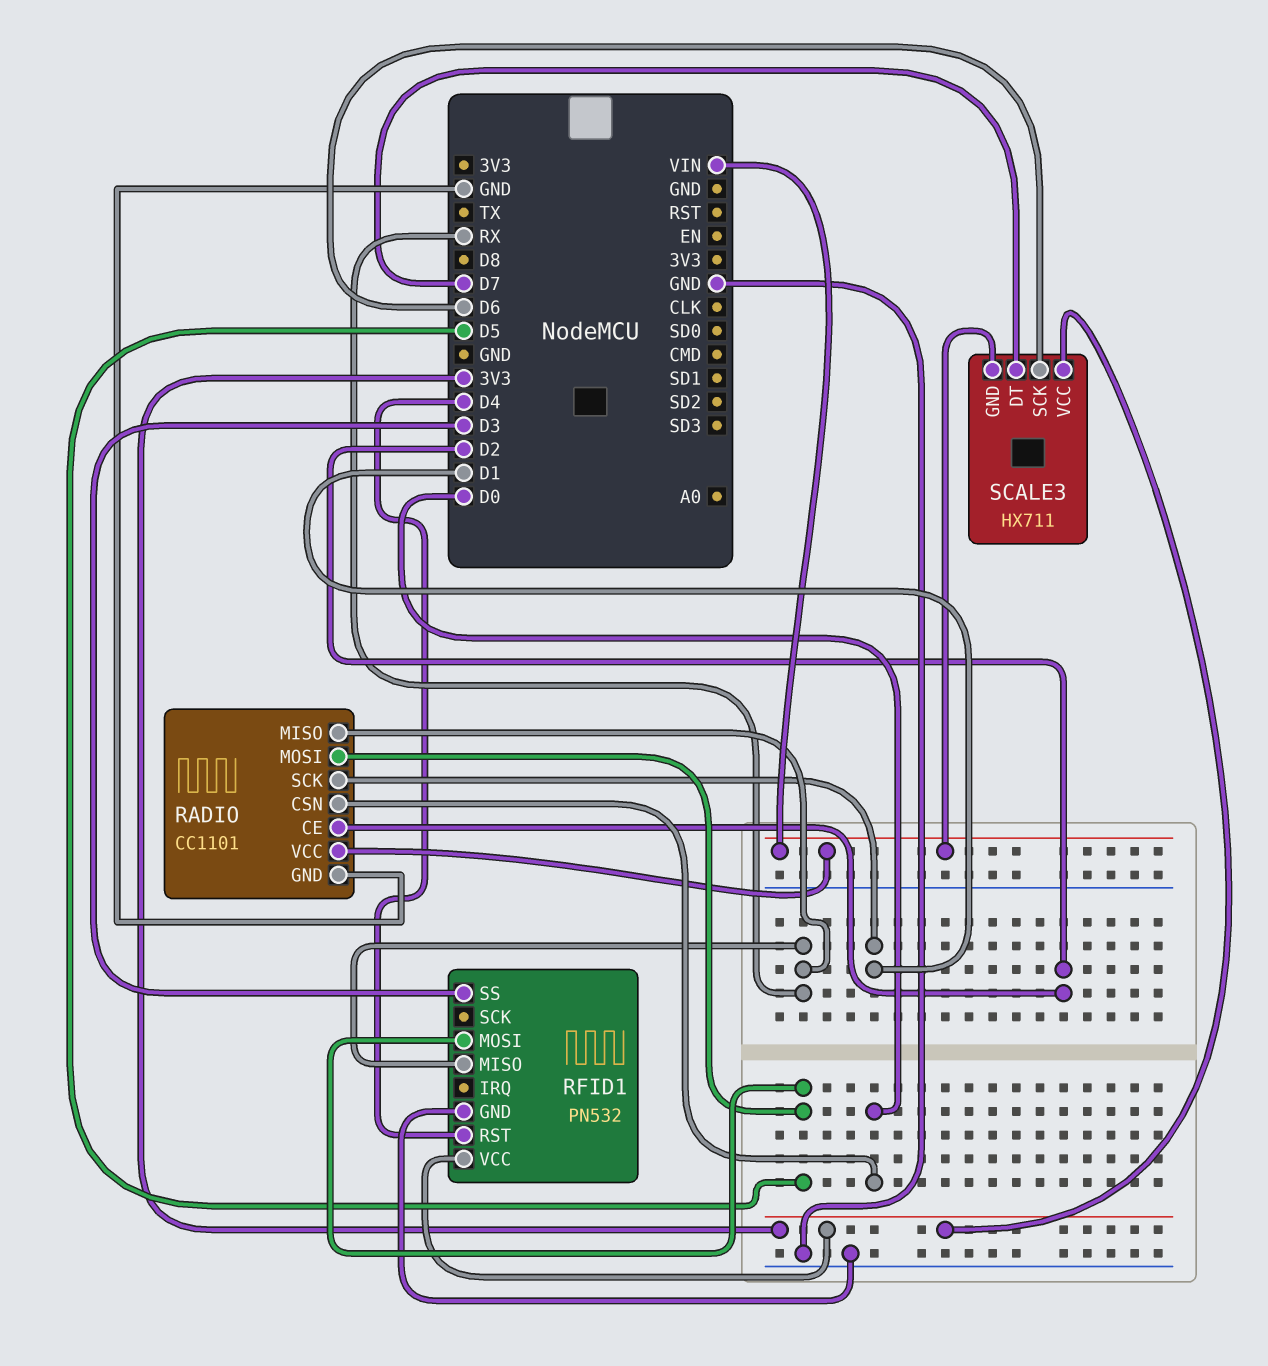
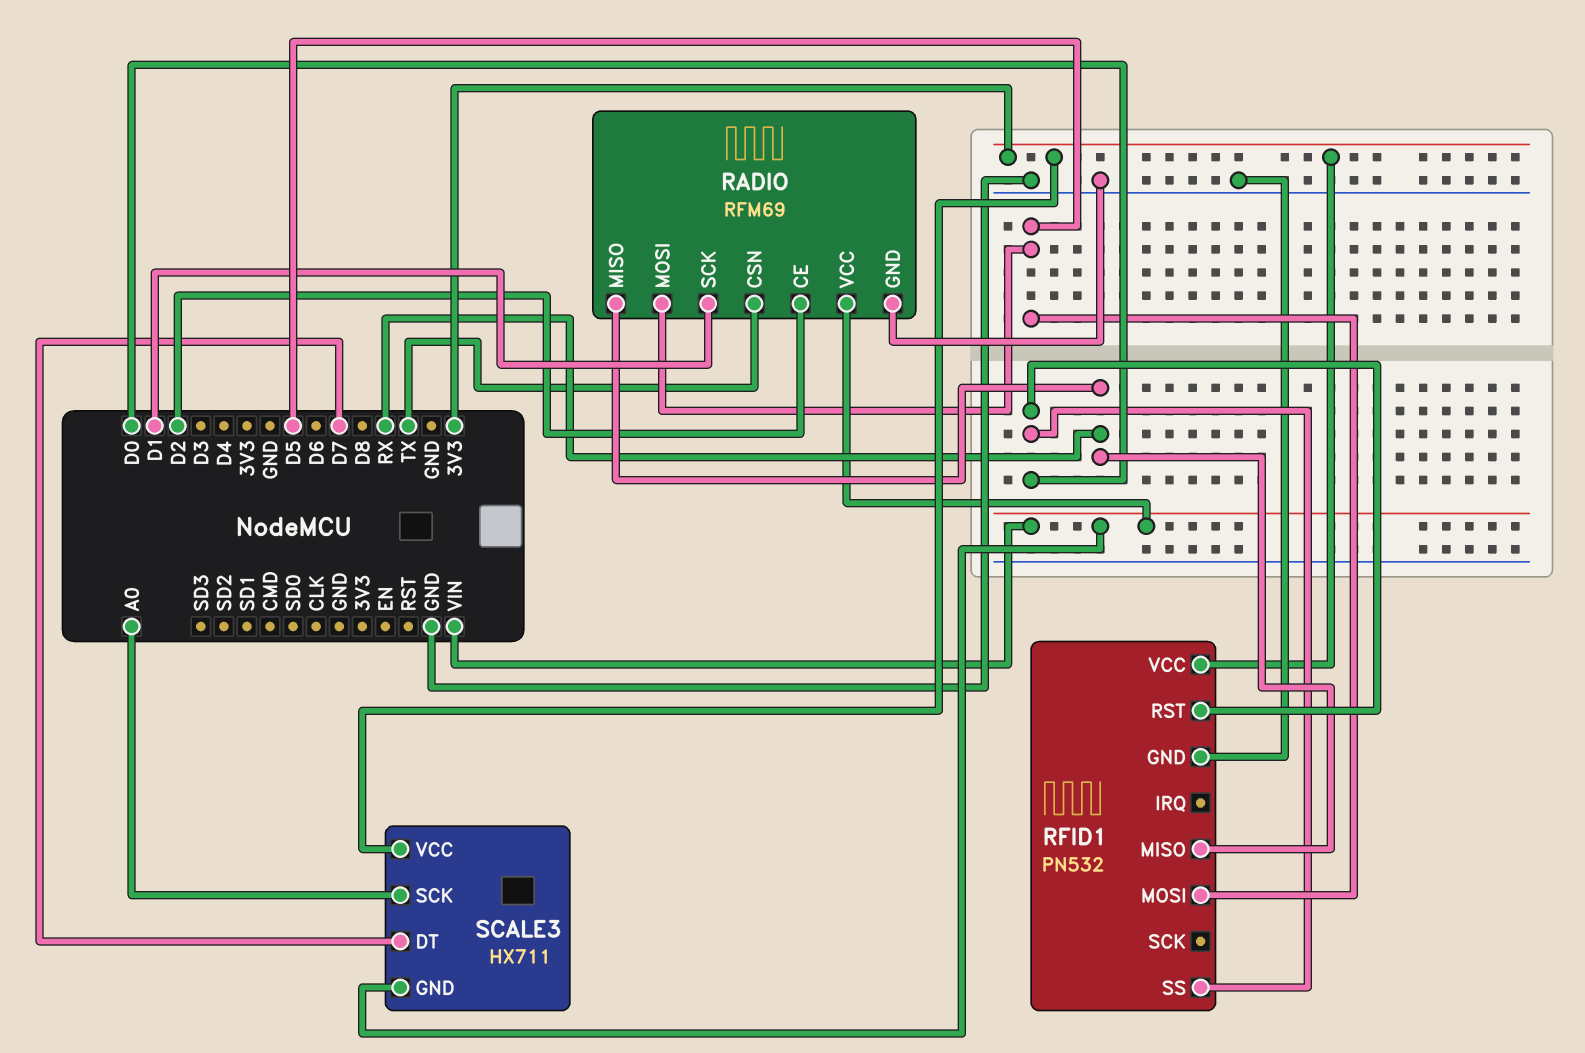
RADIO: CC1101 -> RFM69
RADIO pin CSN: D0 -> TX
RFID1 pin RST: D4 -> D0
RFID1 pin SS: D3 -> D0
SCALE3 pin SCK: D6 -> A0

